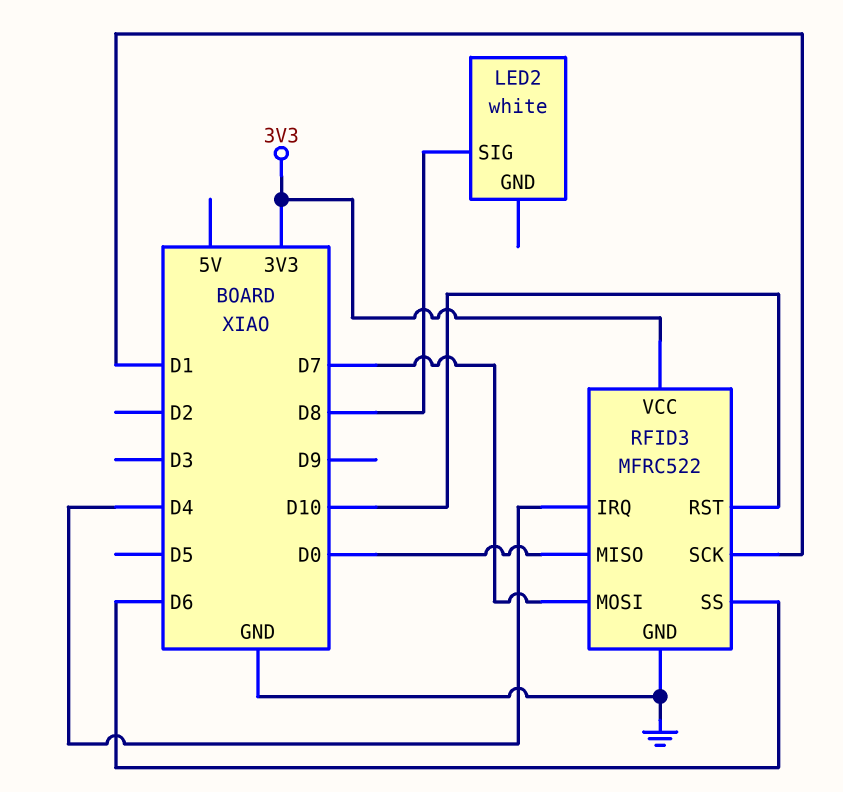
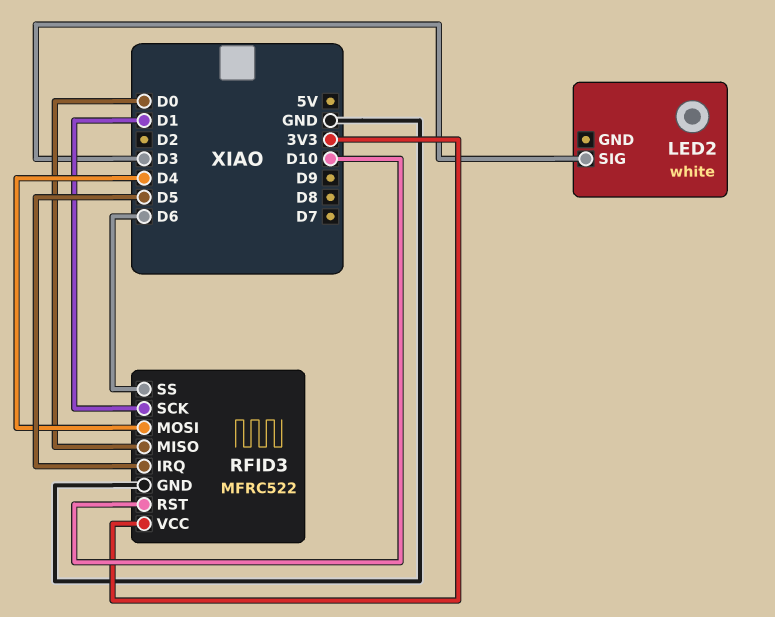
LED2 pin SIG: D8 -> D3
RFID3 pin IRQ: D4 -> D5
RFID3 pin MOSI: D7 -> D4

